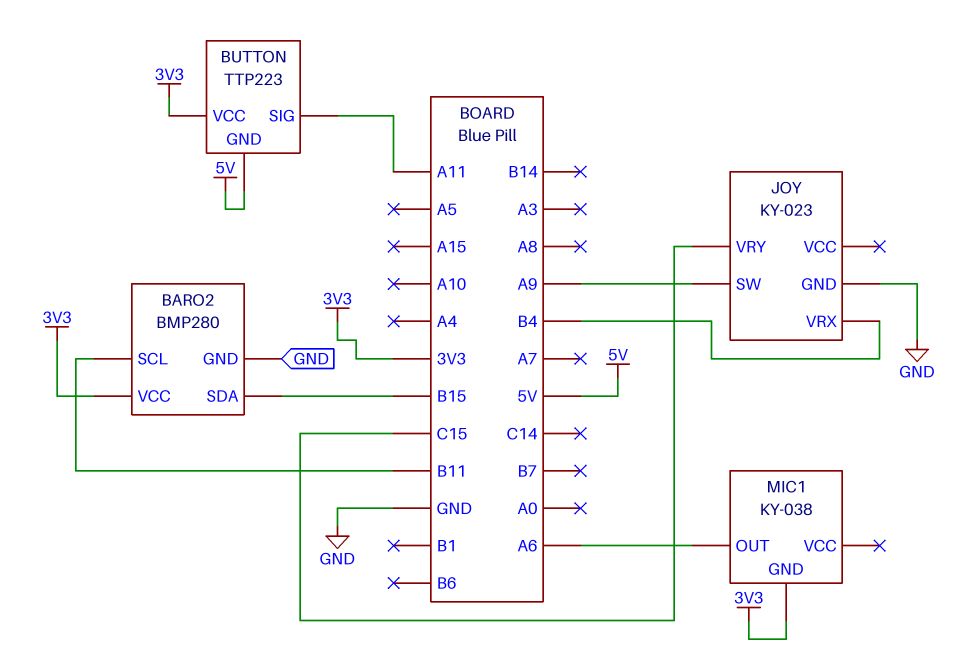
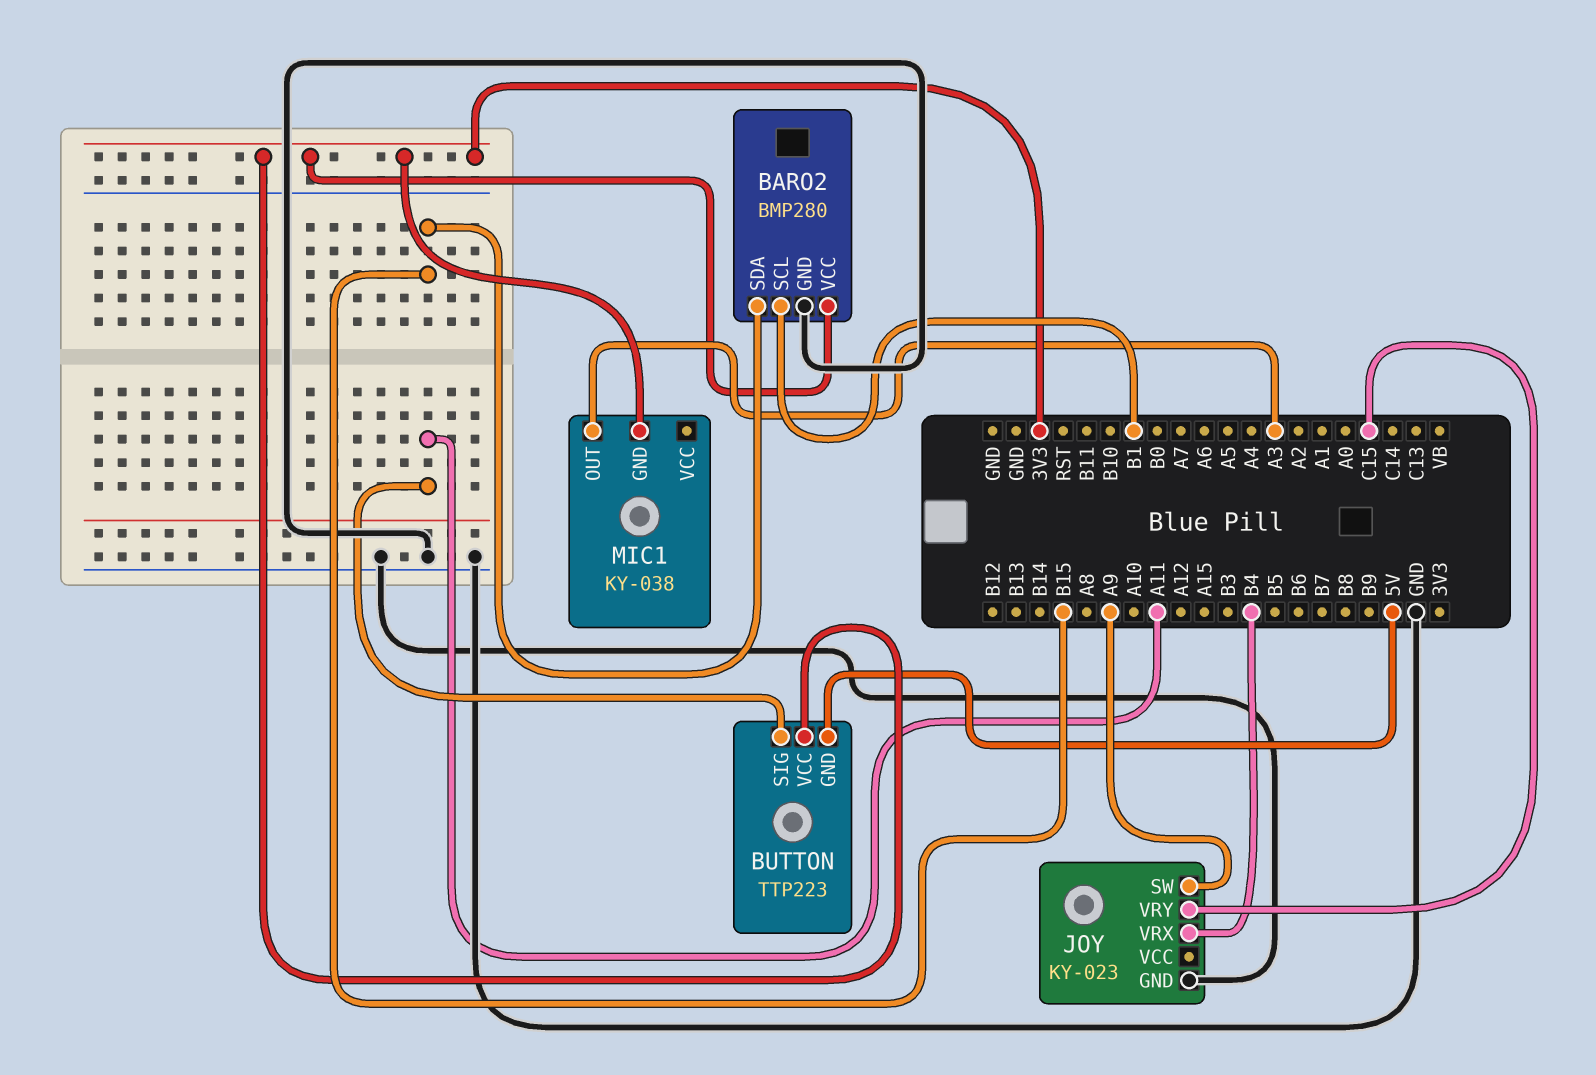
BARO2 pin SCL: B11 -> B1
MIC1 pin OUT: A6 -> A3

